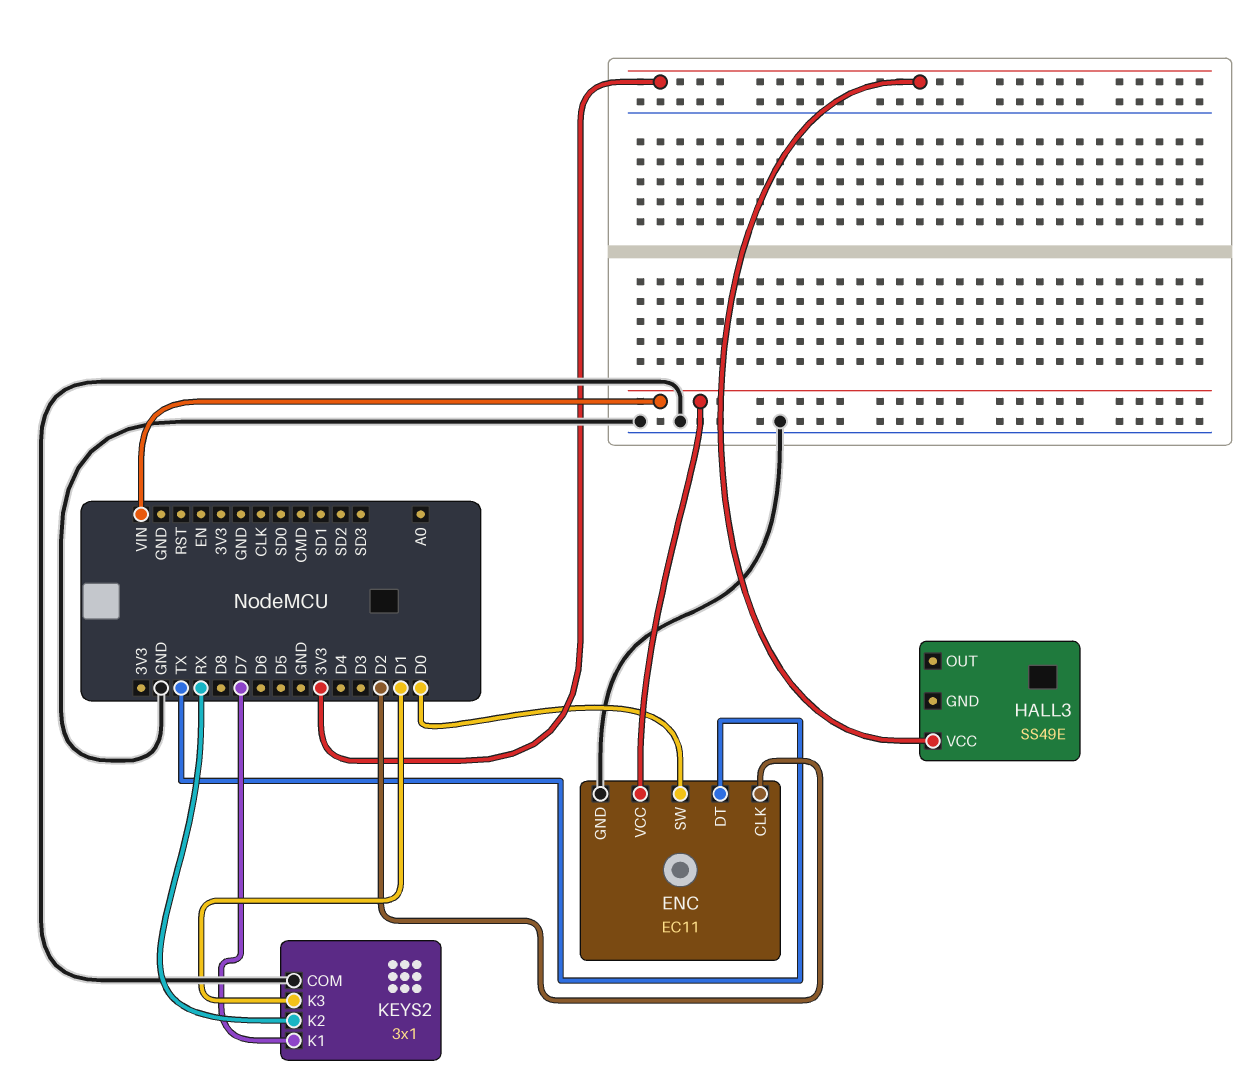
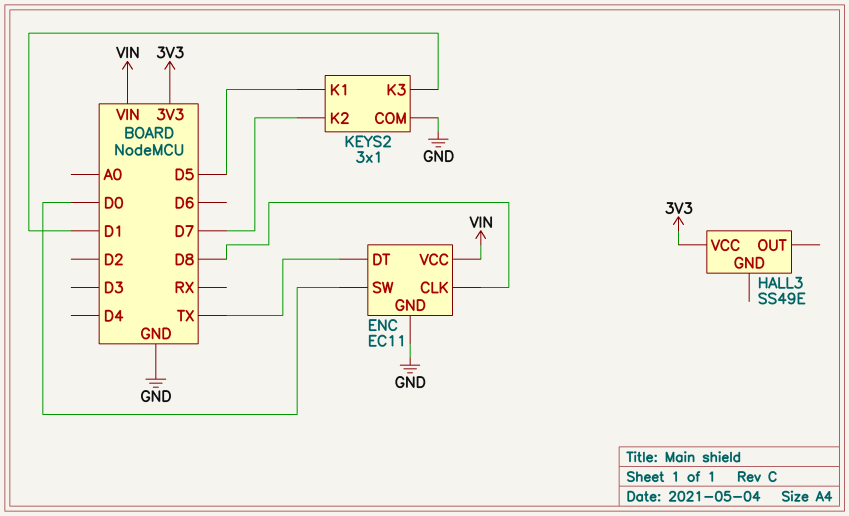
ENC pin CLK: D2 -> D8
KEYS2 pin K1: D7 -> D5
KEYS2 pin K2: RX -> D7

